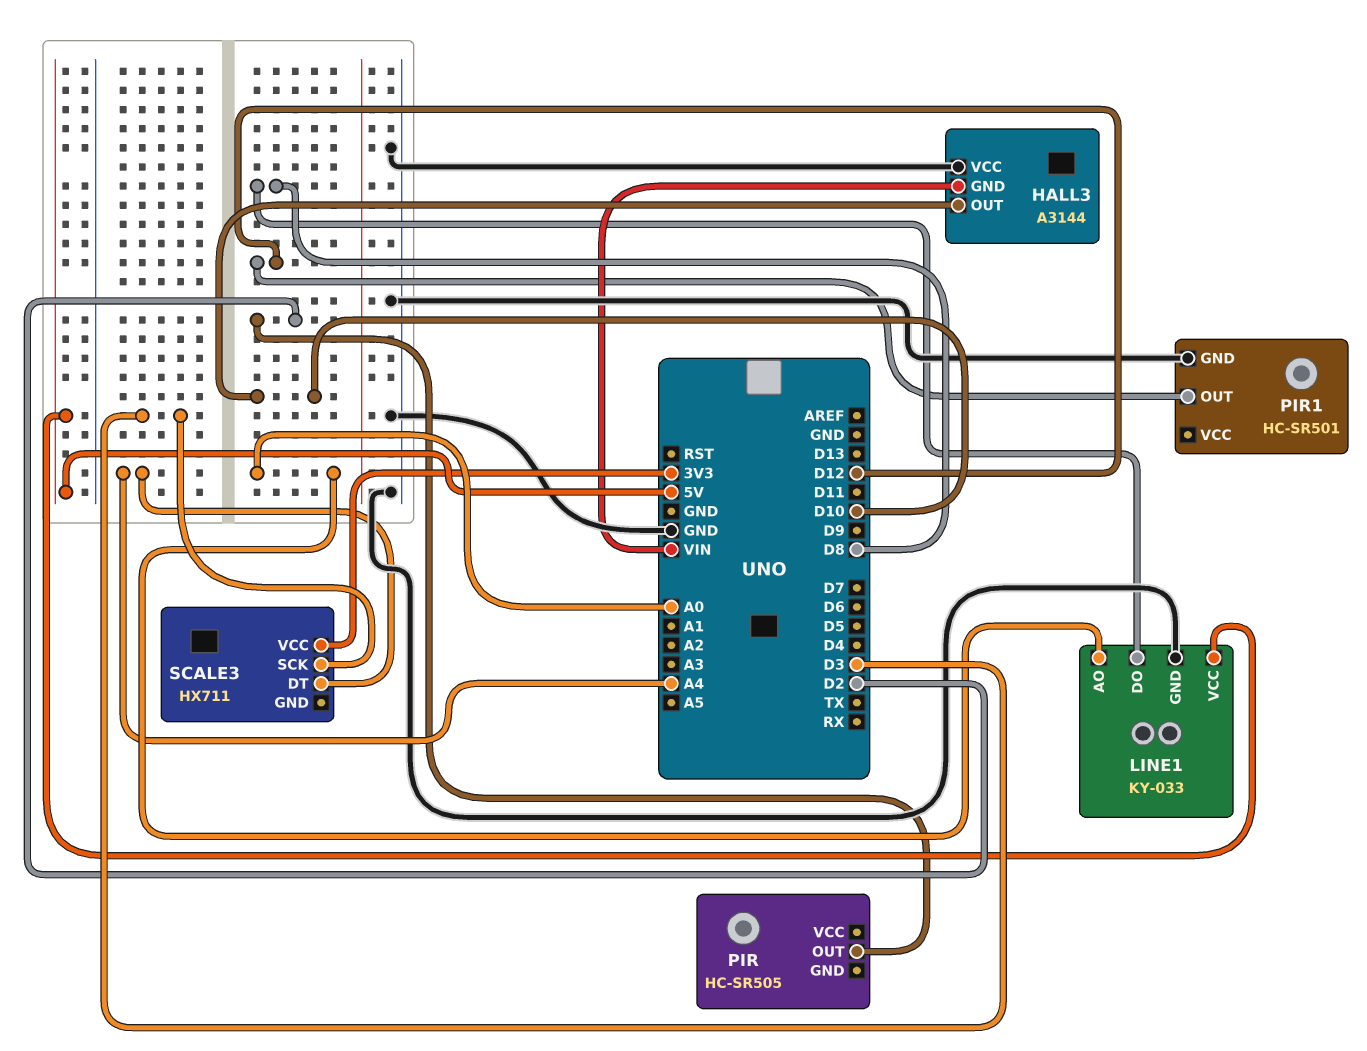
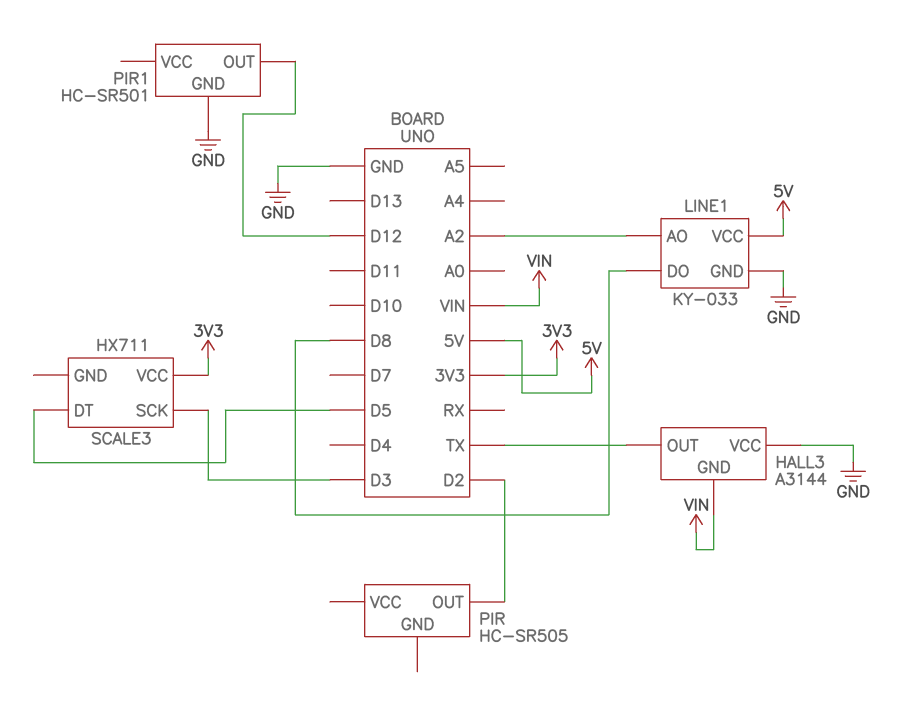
HALL3 pin OUT: D10 -> TX
LINE1 pin AO: A0 -> A2
SCALE3 pin DT: A4 -> D5

